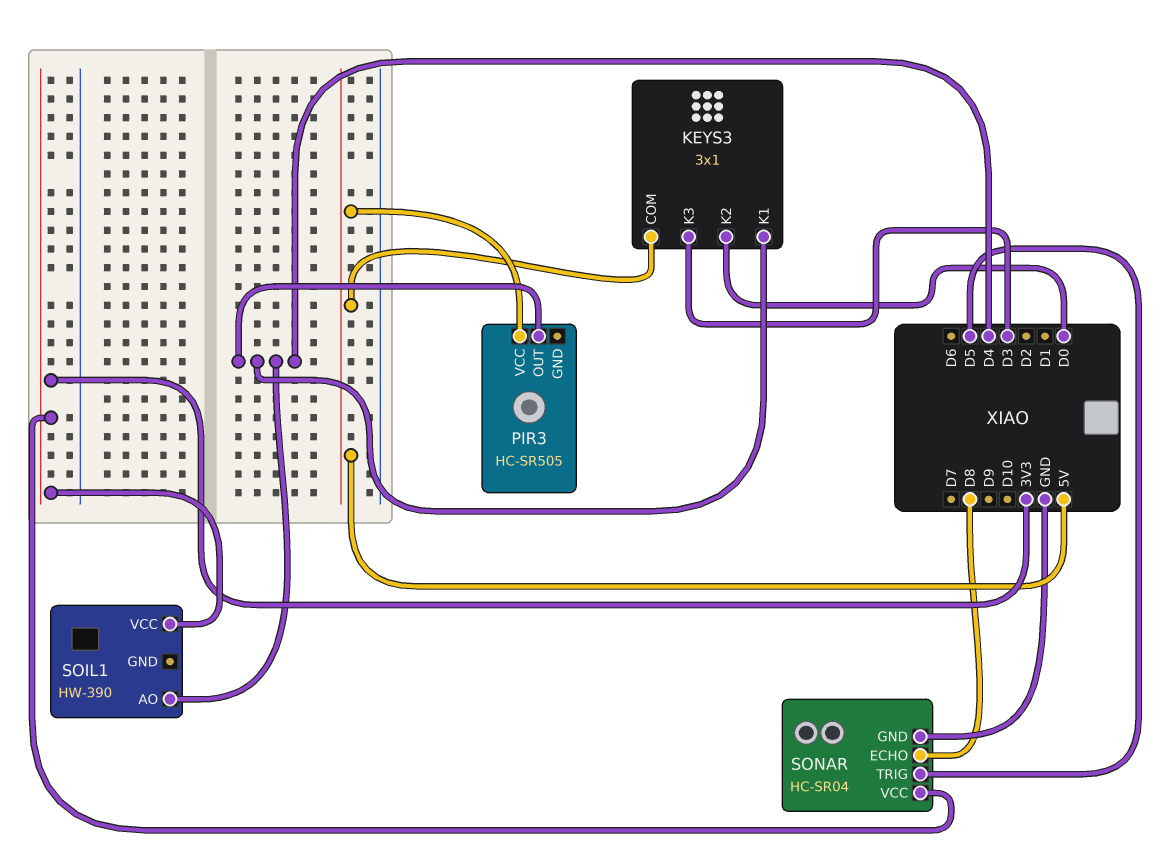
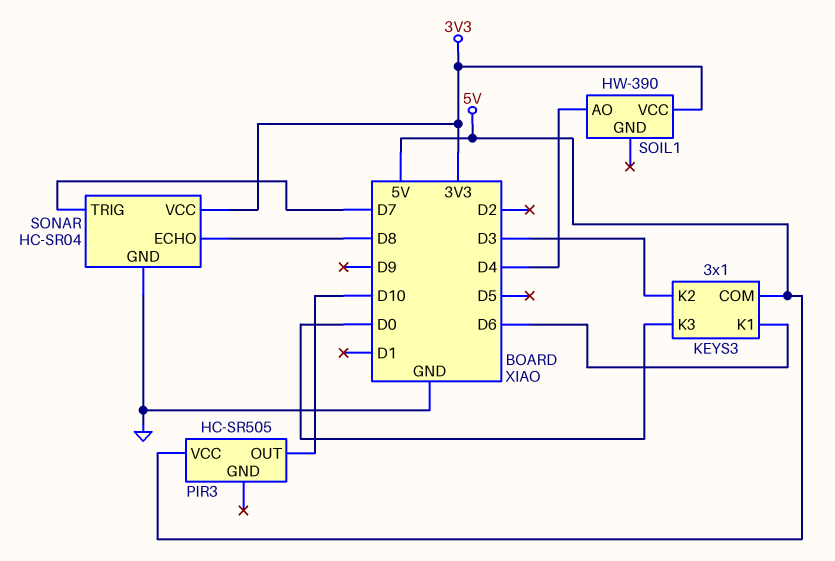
KEYS3 pin K1: D4 -> D6
KEYS3 pin K2: D0 -> D3
KEYS3 pin K3: D3 -> D0
PIR3 pin OUT: D4 -> D10
SONAR pin TRIG: D5 -> D7

